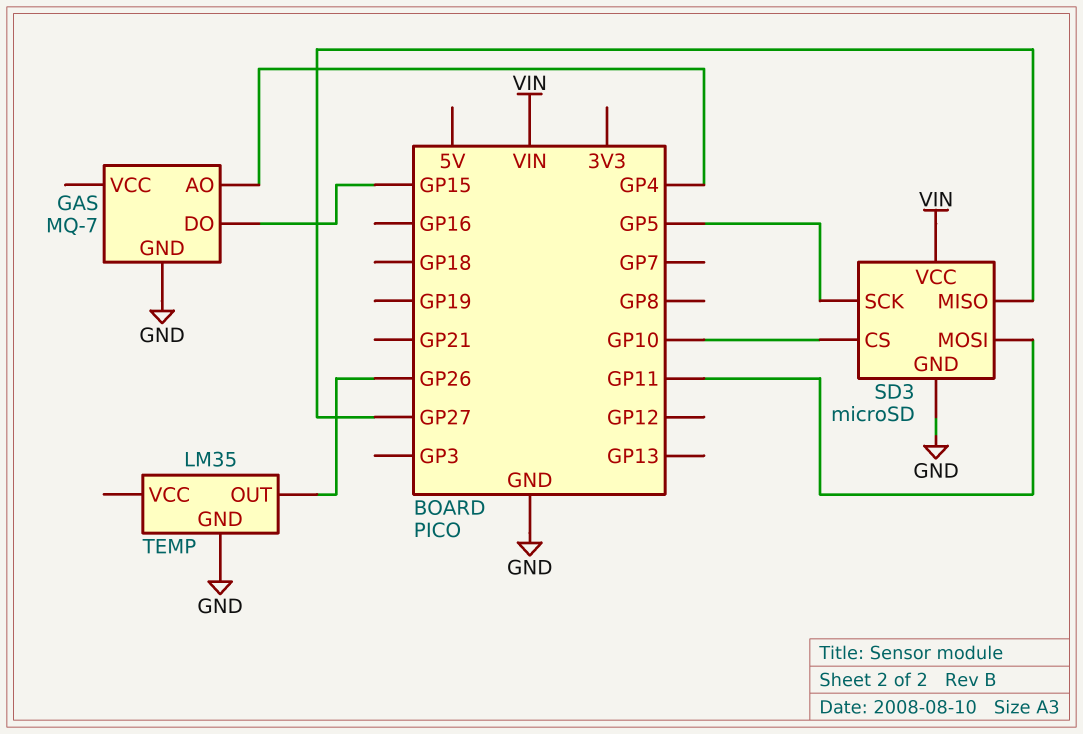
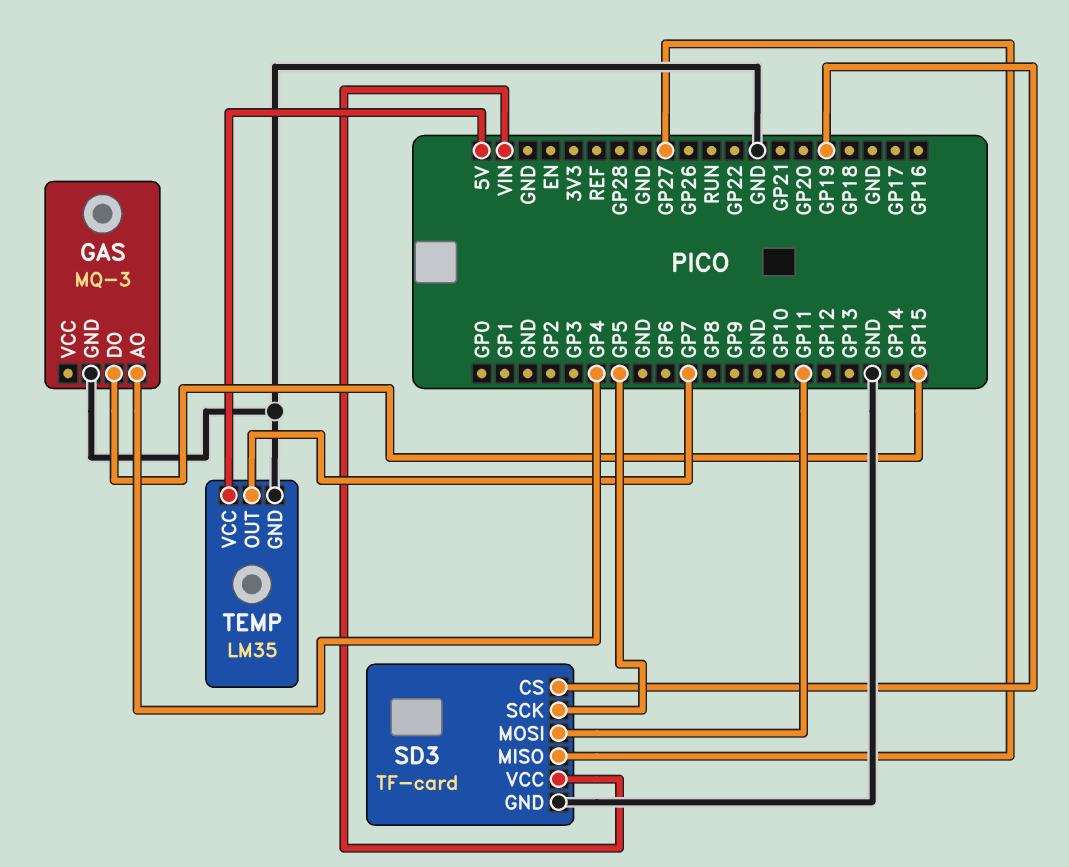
GAS: MQ-7 -> MQ-3
SD3: microSD -> TF-card
SD3 pin CS: GP10 -> GP19
TEMP pin OUT: GP26 -> GP7
TEMP pin VCC: none -> 5V

